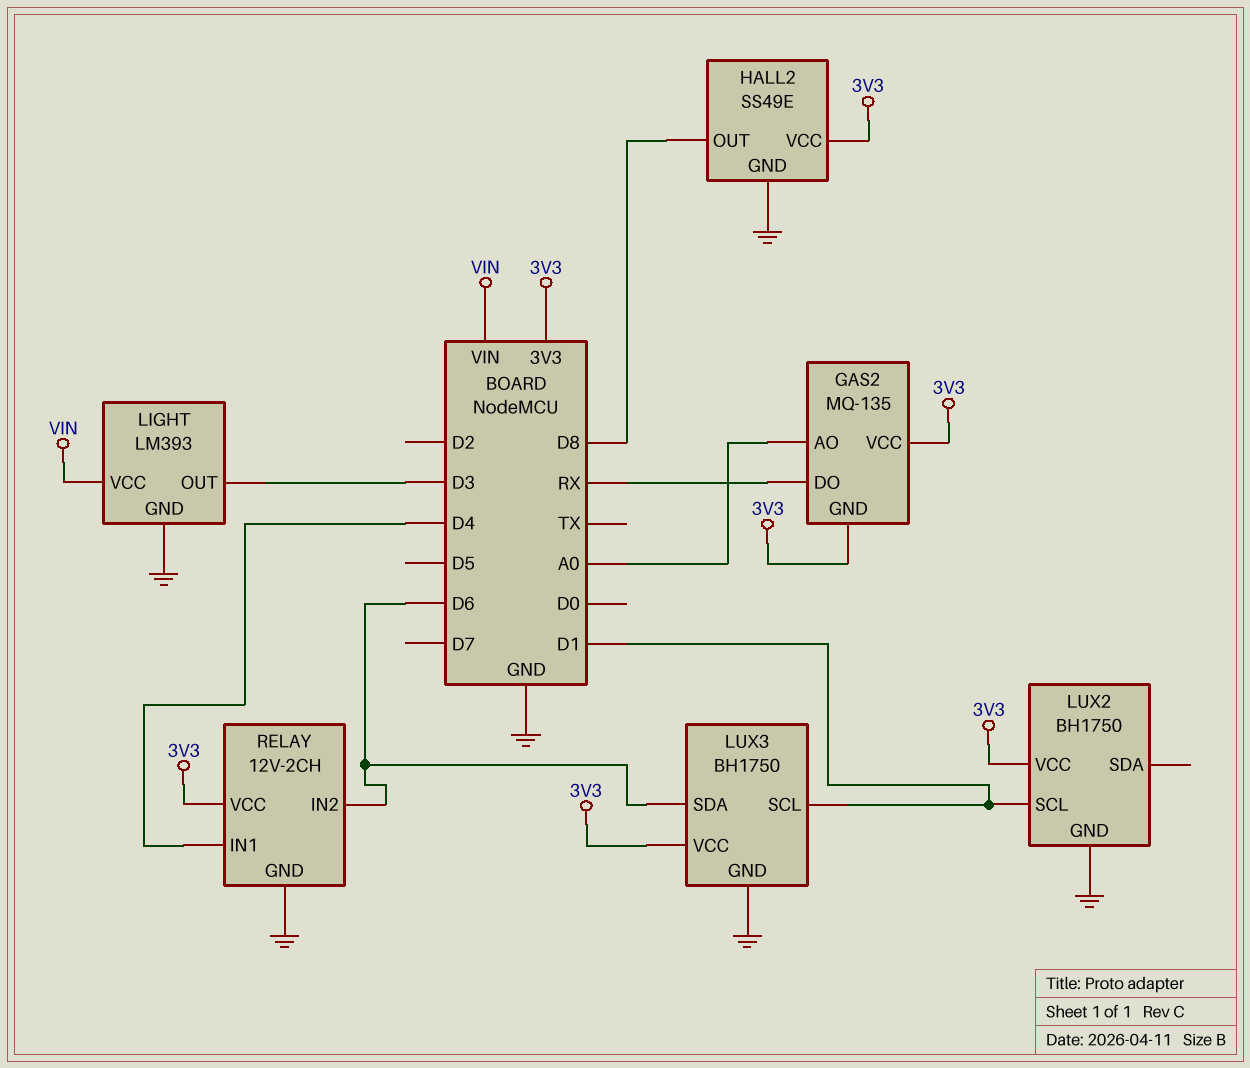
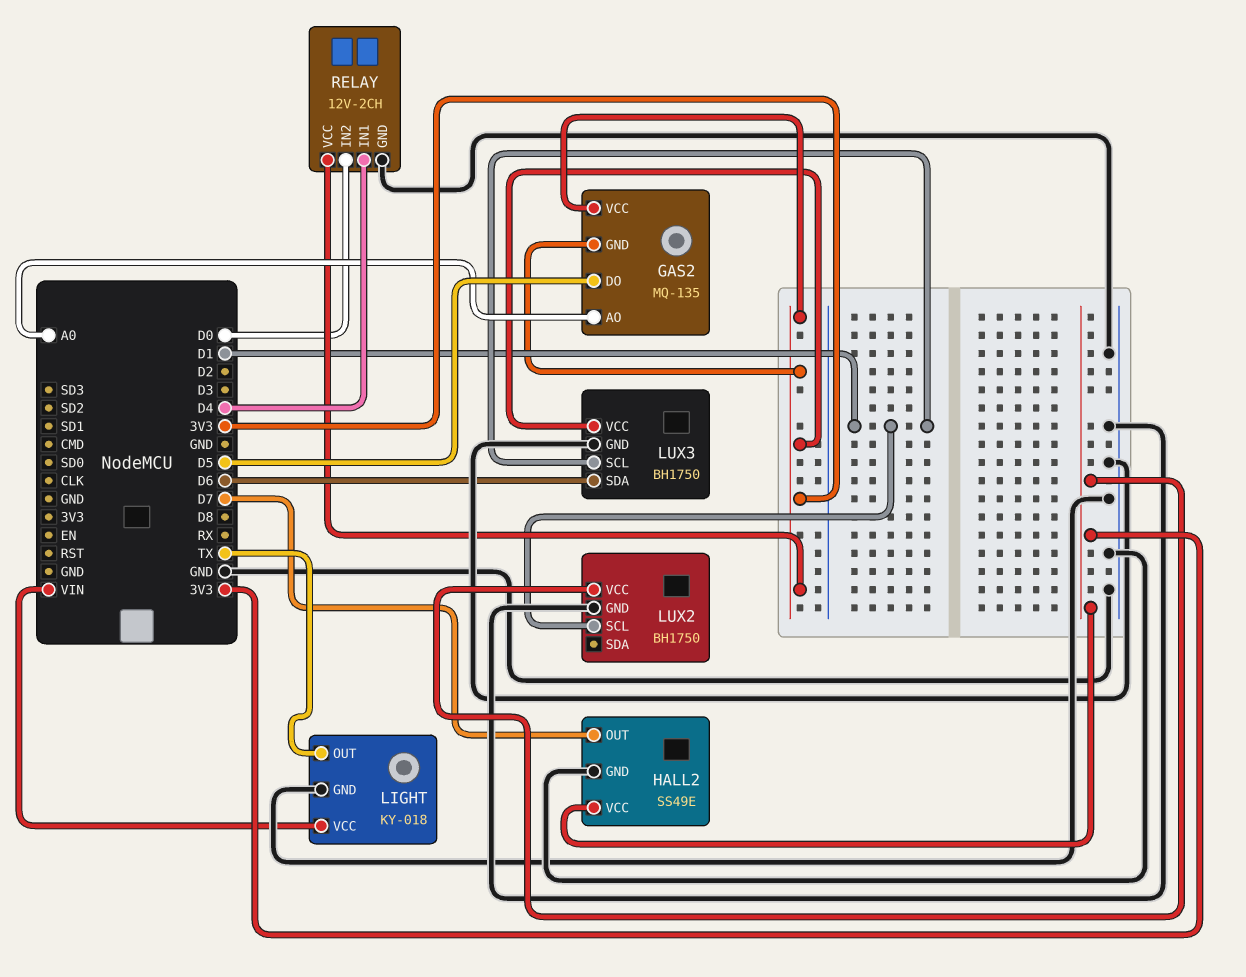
GAS2 pin DO: RX -> D5
HALL2 pin OUT: D8 -> D7
LIGHT: LM393 -> KY-018
LIGHT pin OUT: D3 -> TX
RELAY pin IN2: D6 -> D0

